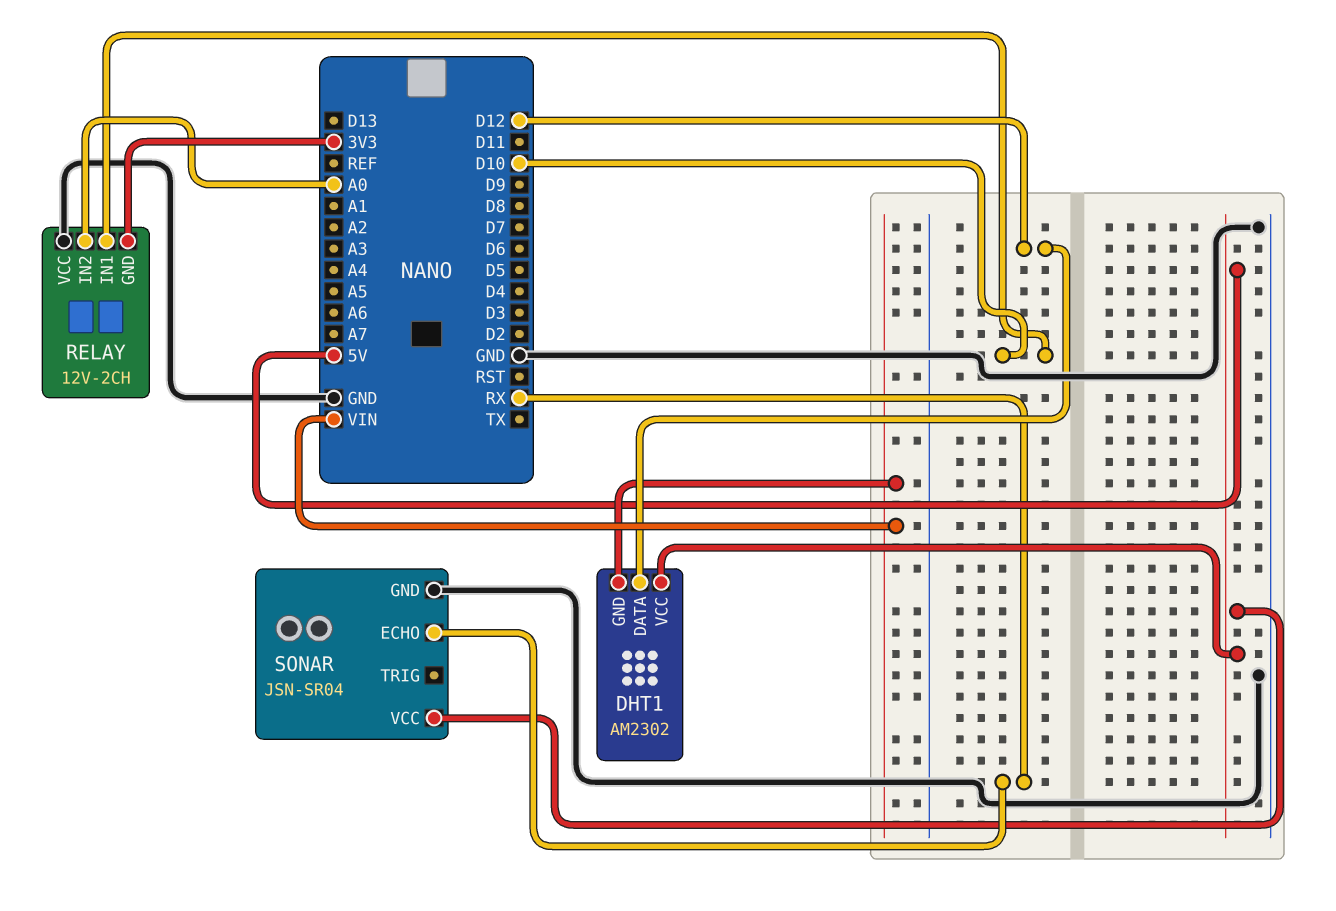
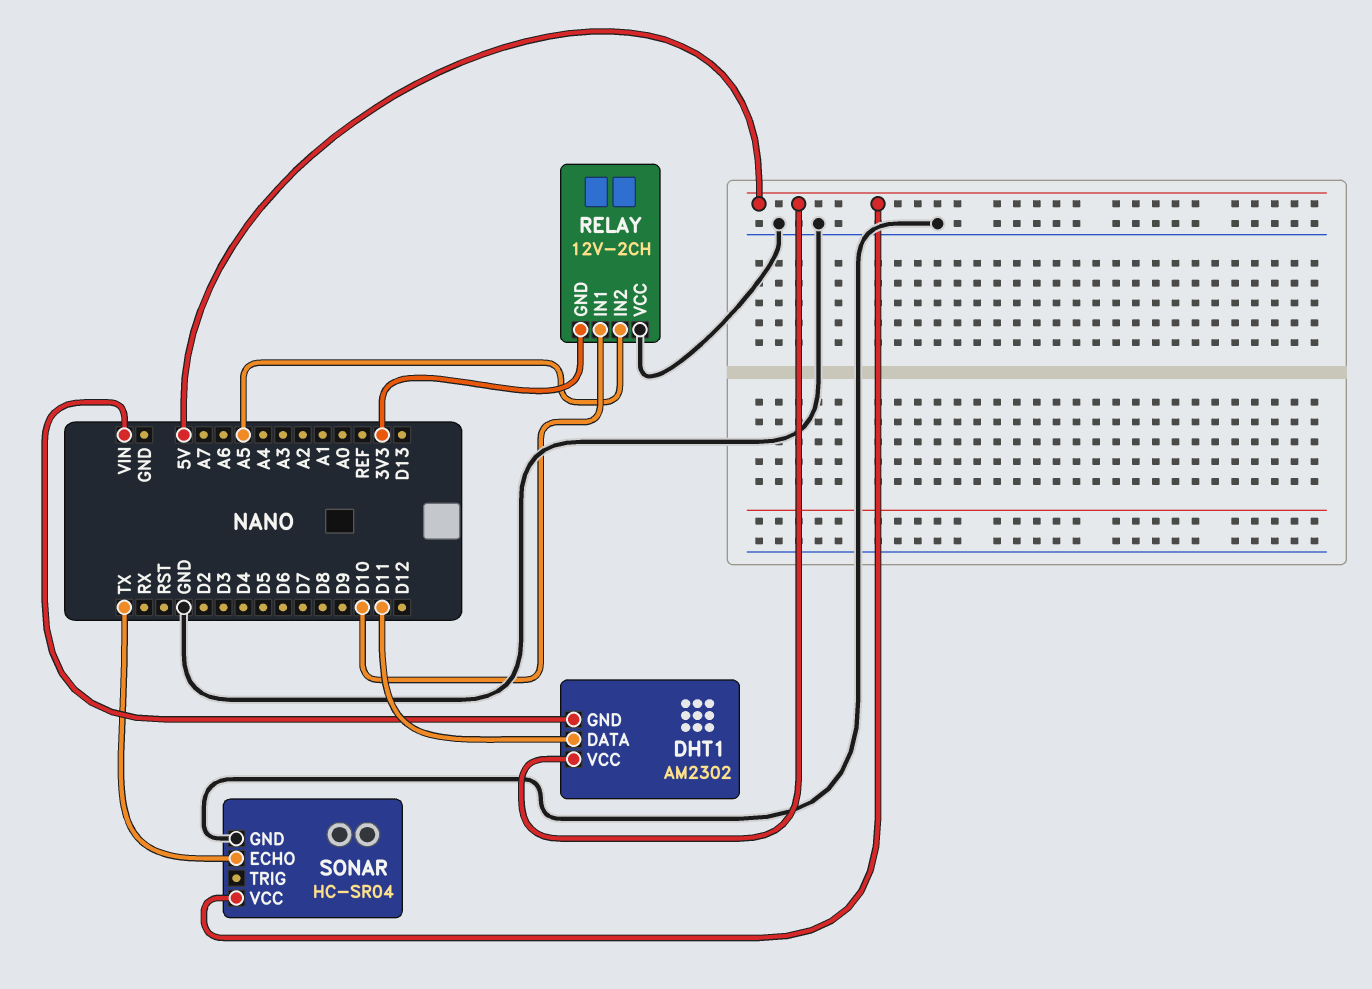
DHT1 pin DATA: D12 -> D11
RELAY pin IN2: A0 -> A5
SONAR: JSN-SR04 -> HC-SR04
SONAR pin ECHO: RX -> TX

